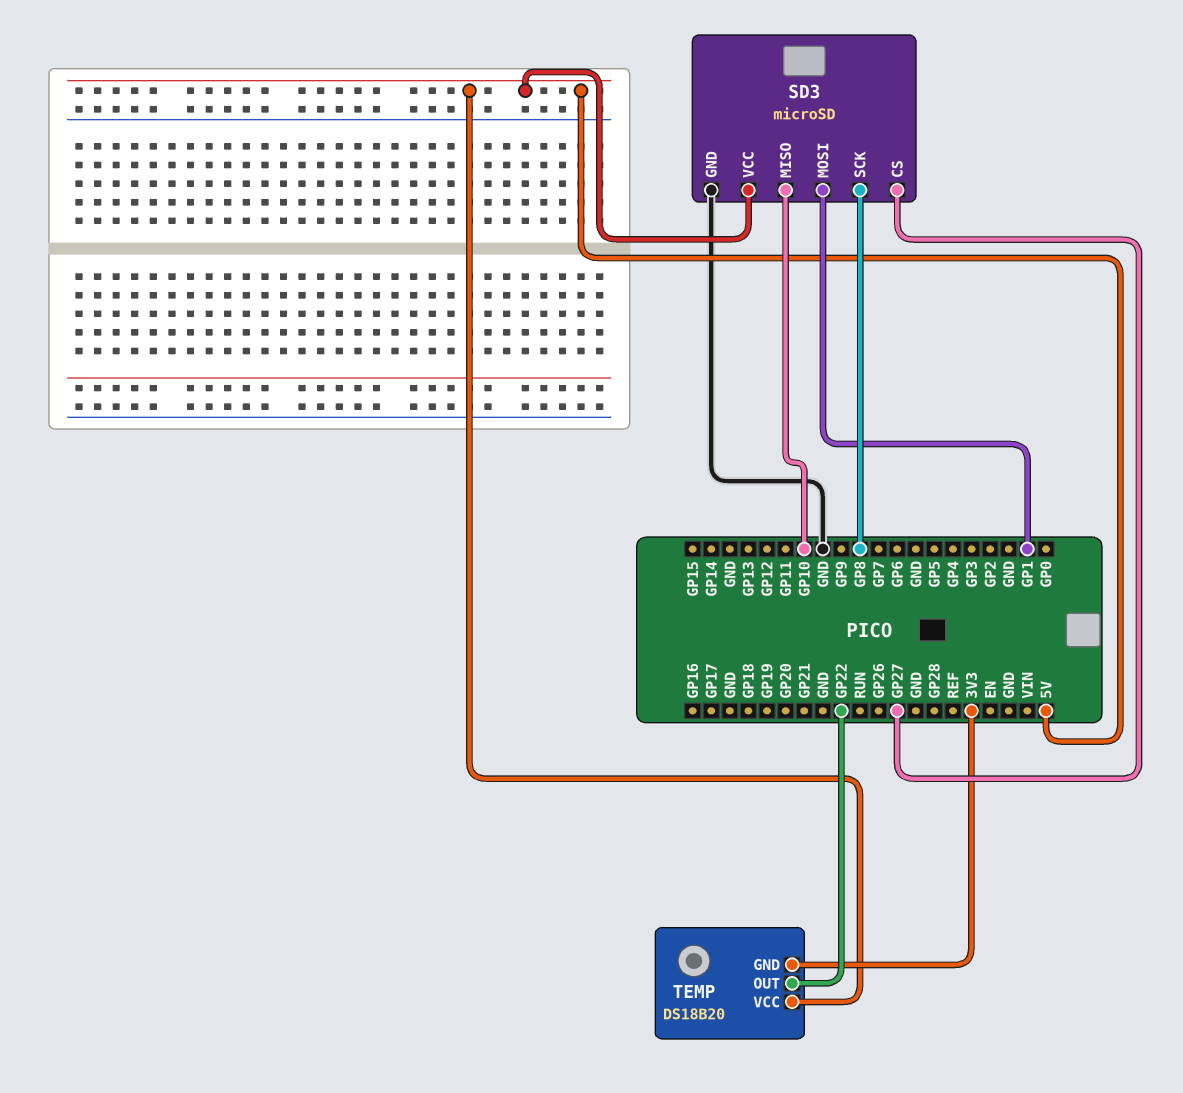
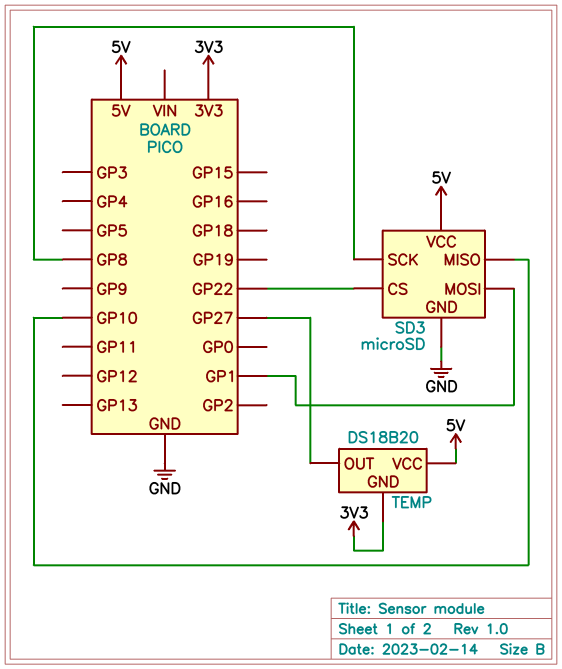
SD3 pin CS: GP27 -> GP22
TEMP pin OUT: GP22 -> GP27

